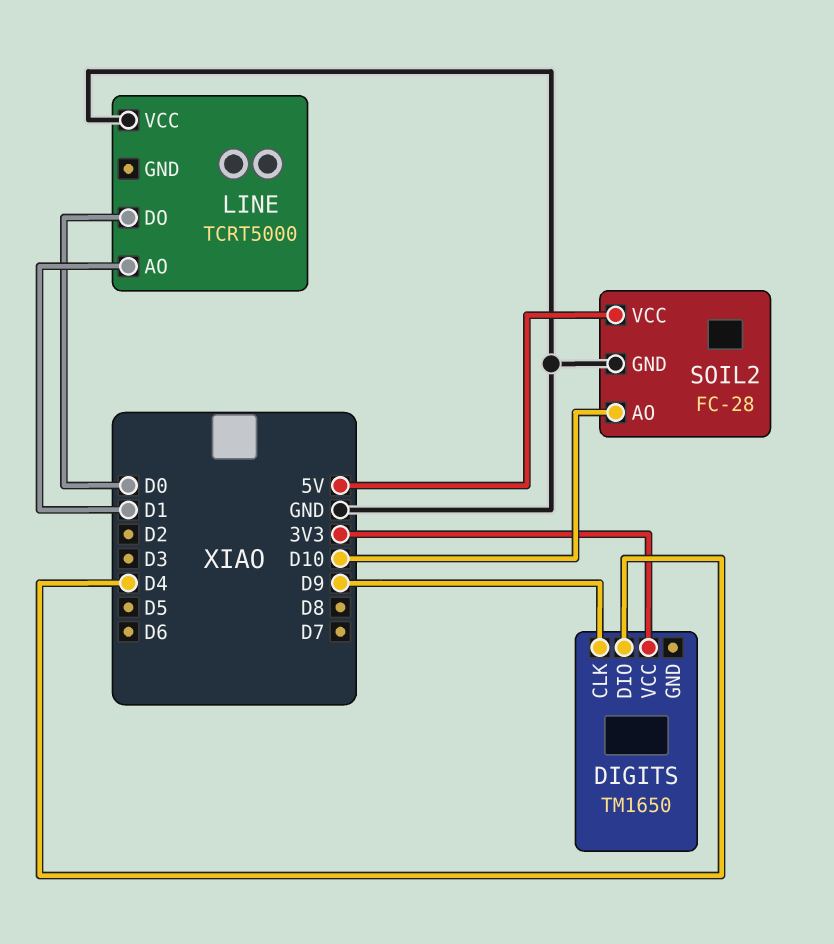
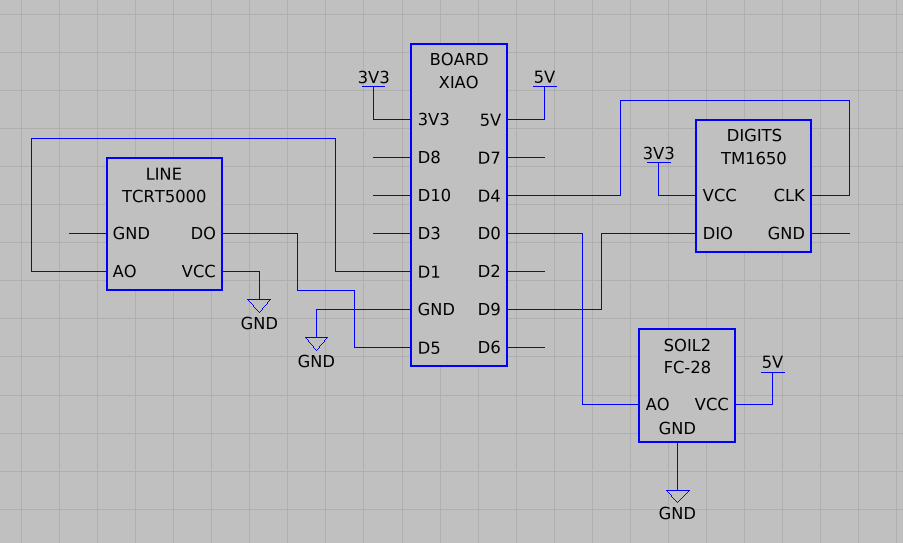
DIGITS pin CLK: D9 -> D4
DIGITS pin DIO: D4 -> D9
LINE pin DO: D0 -> D5
SOIL2 pin AO: D10 -> D0

